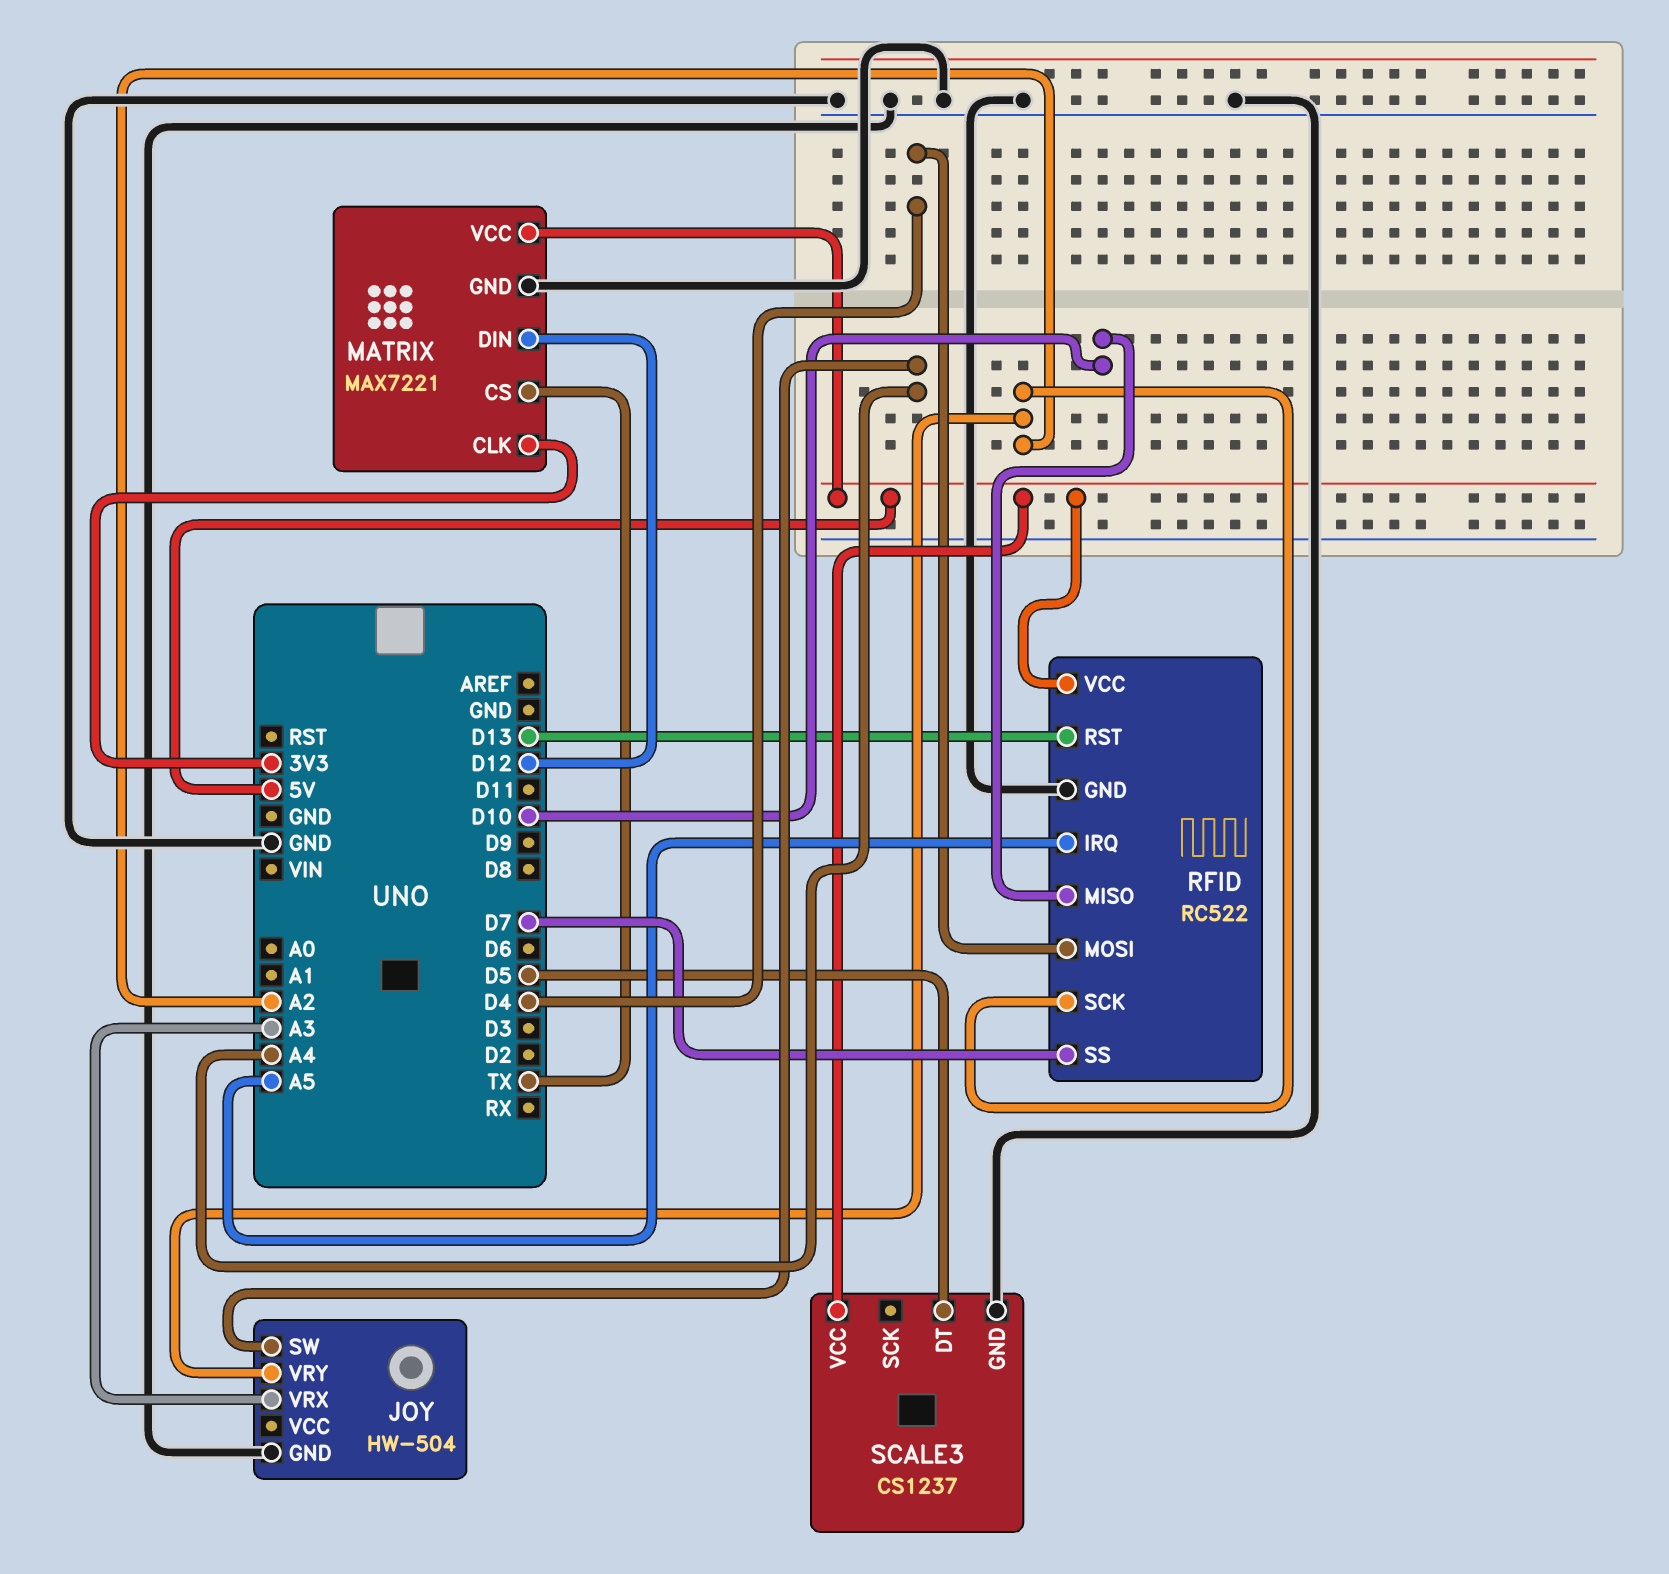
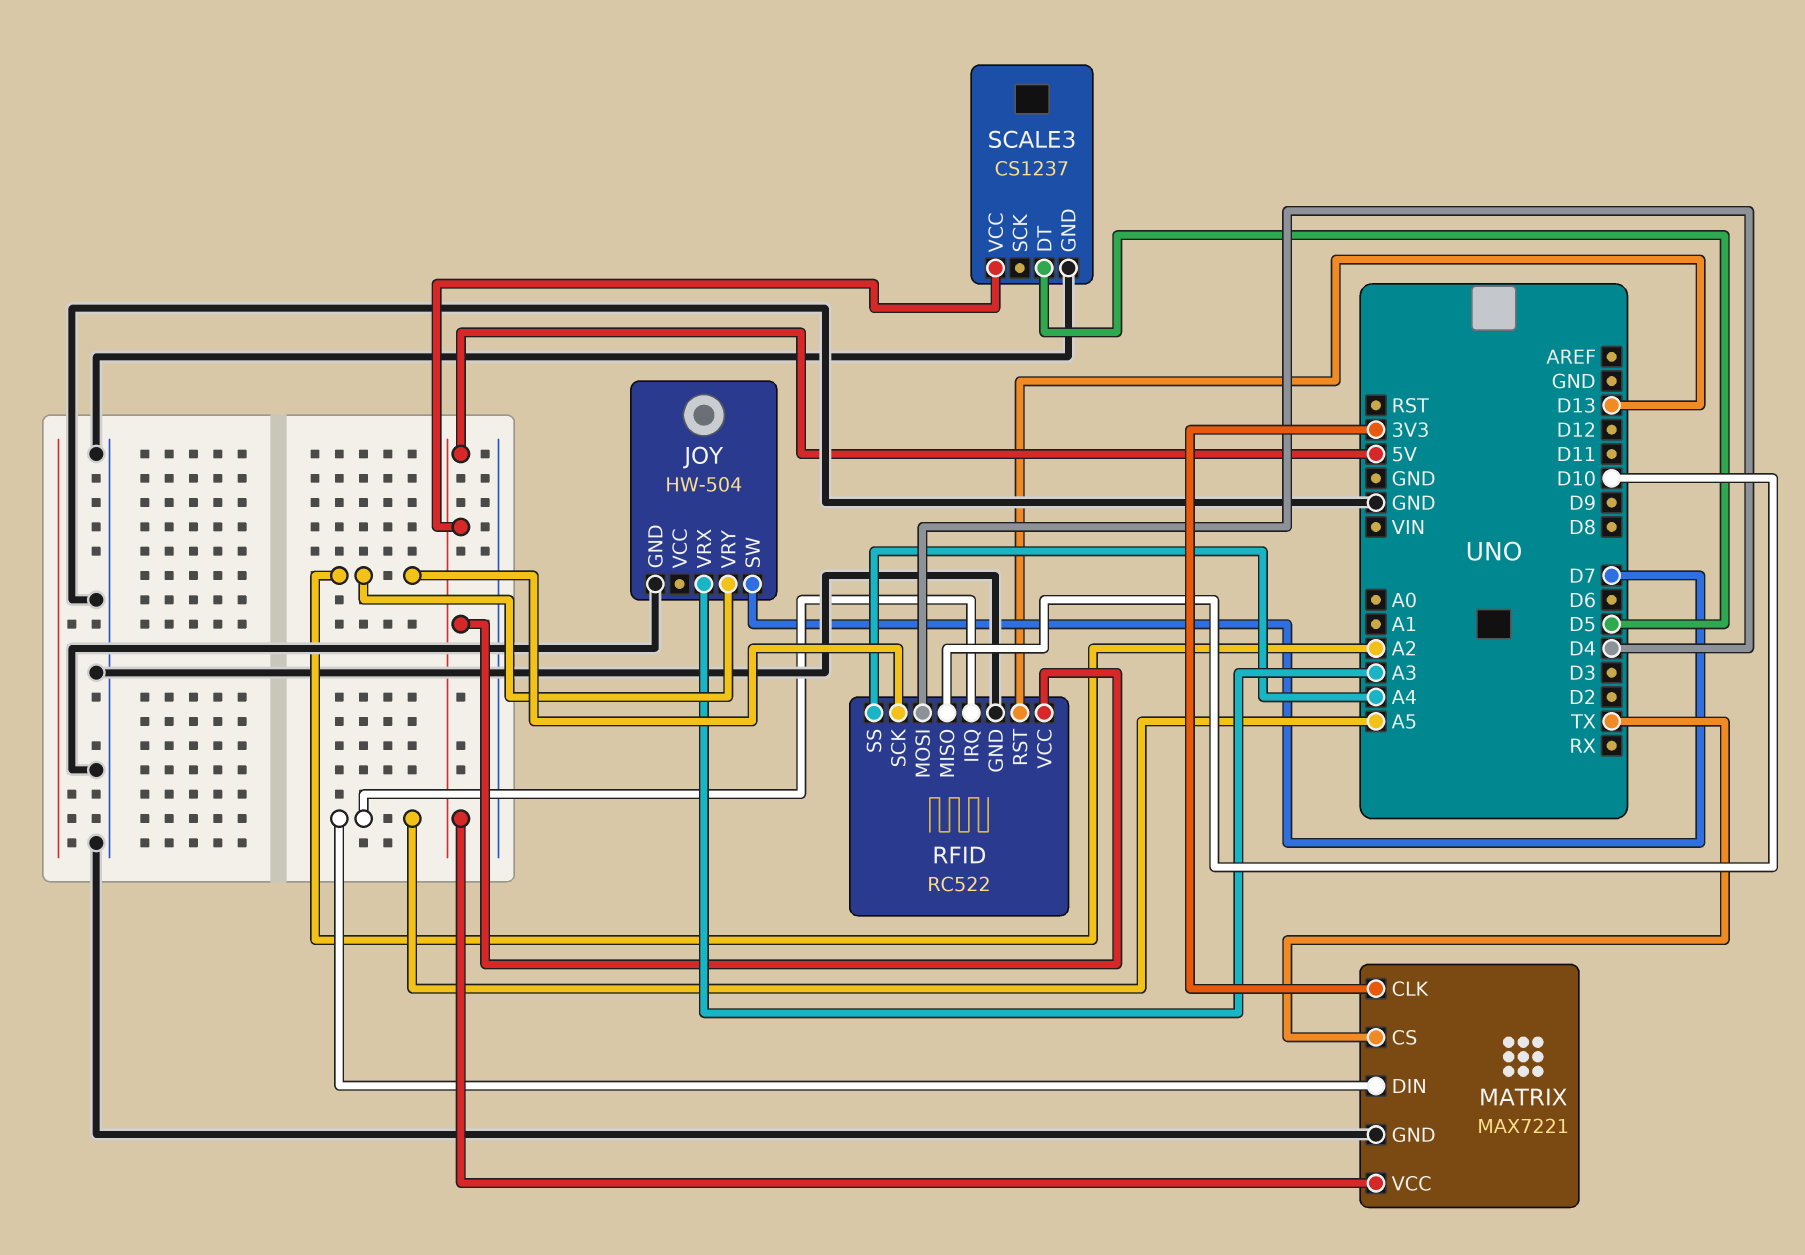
JOY pin SW: A4 -> D7
MATRIX pin DIN: D12 -> A5
RFID pin SS: D7 -> A4

